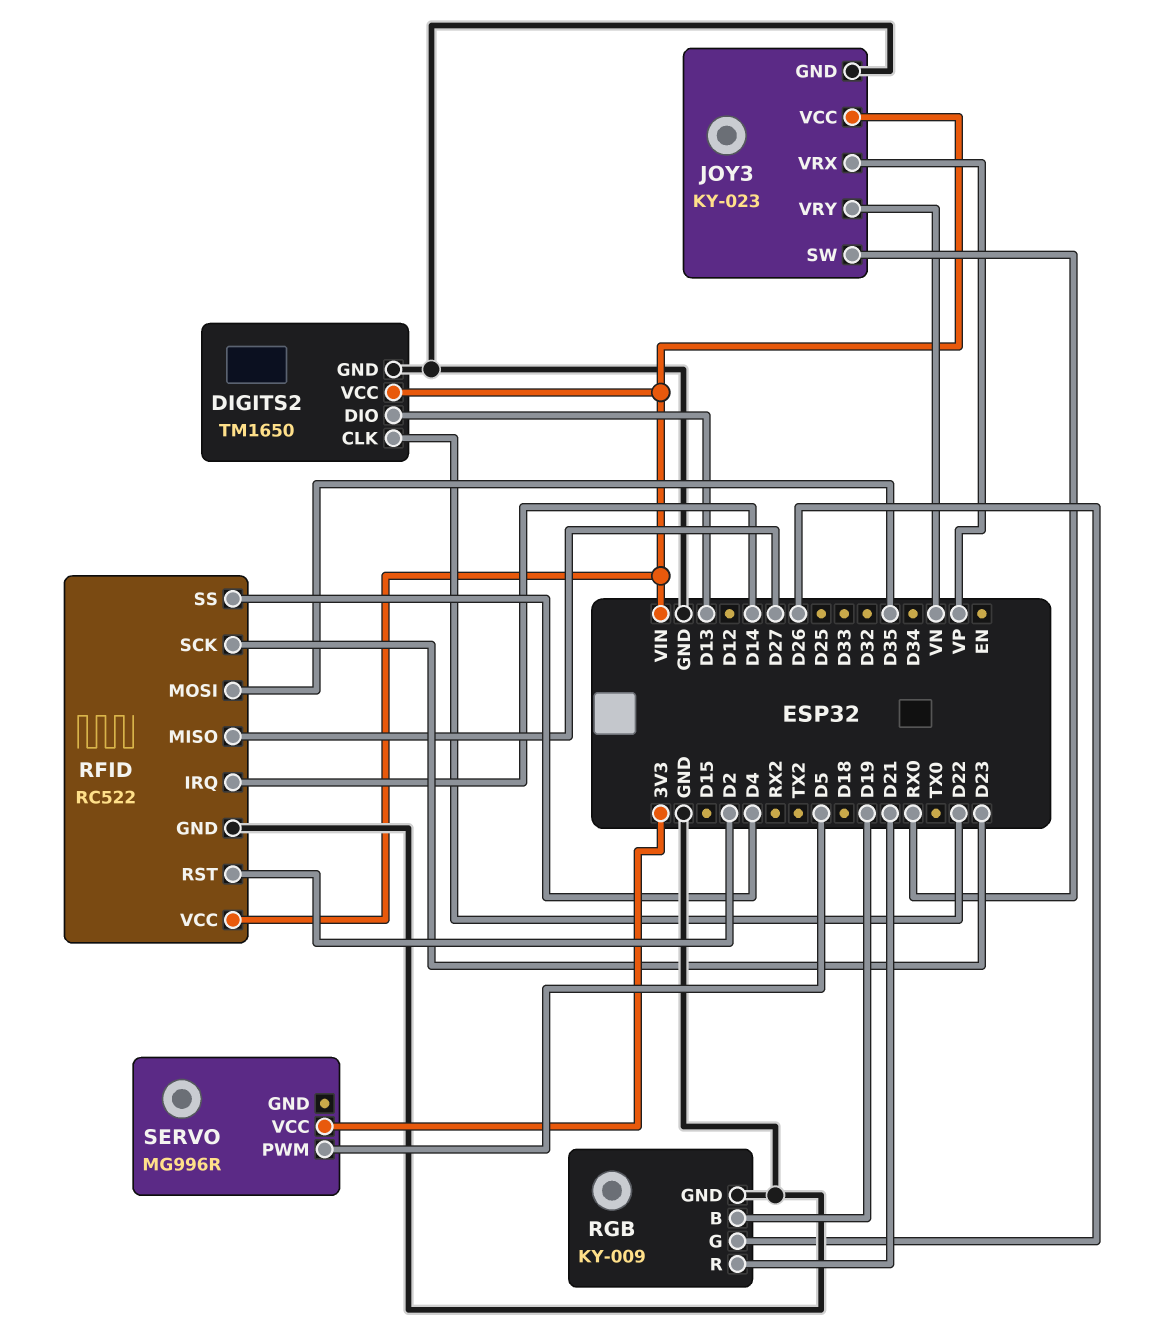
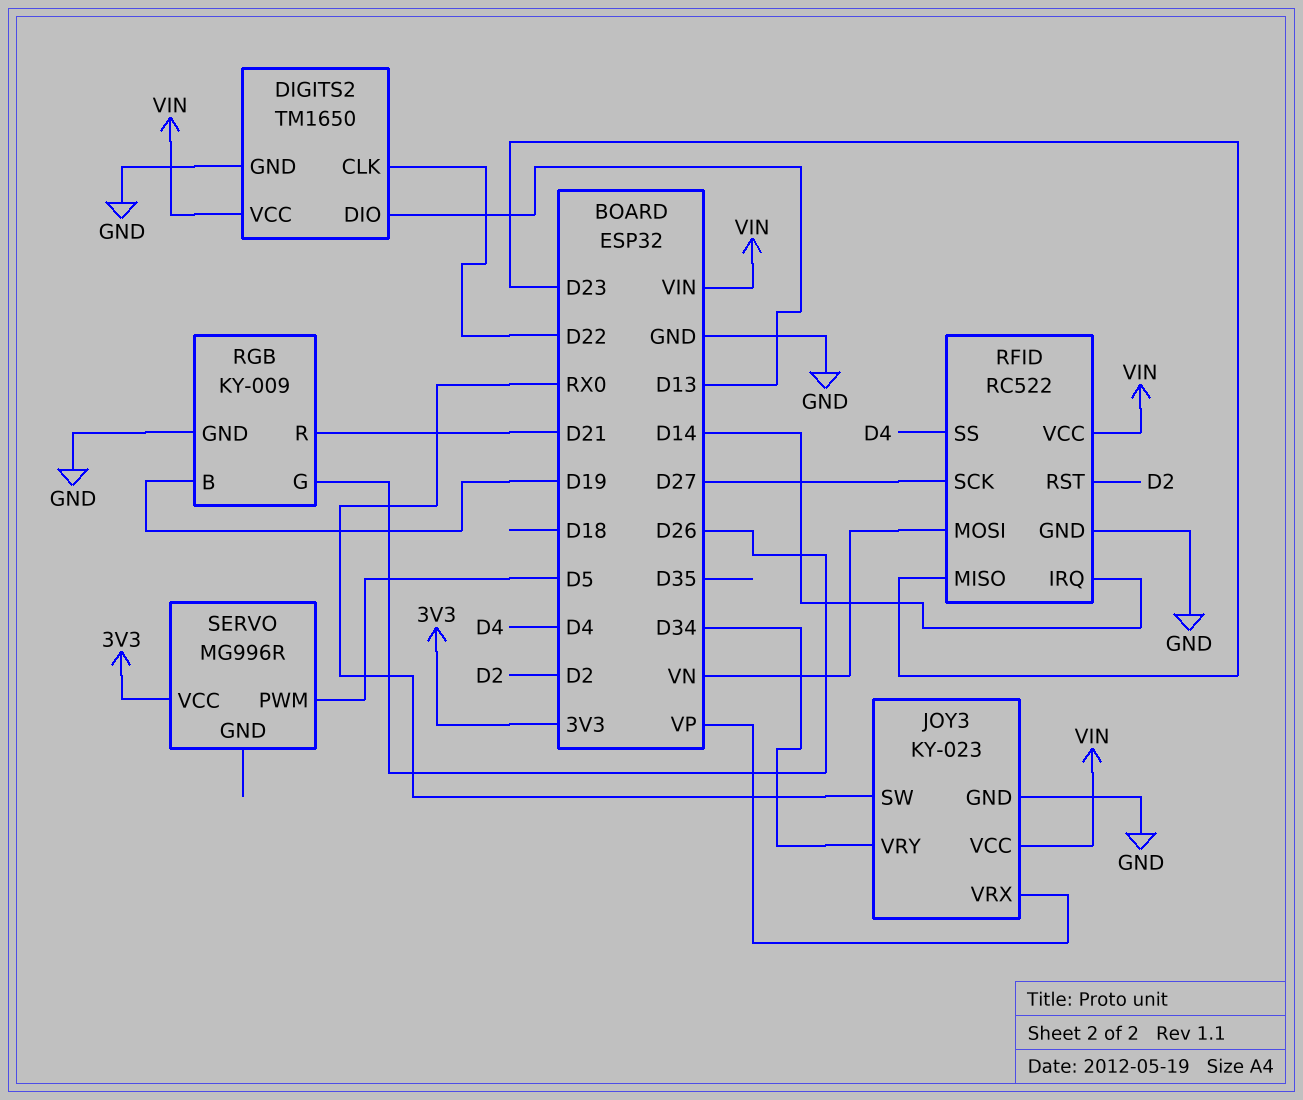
JOY3 pin VRY: VN -> D34
RFID pin MISO: D27 -> D23
RFID pin MOSI: D35 -> VN
RFID pin SCK: D23 -> D27

